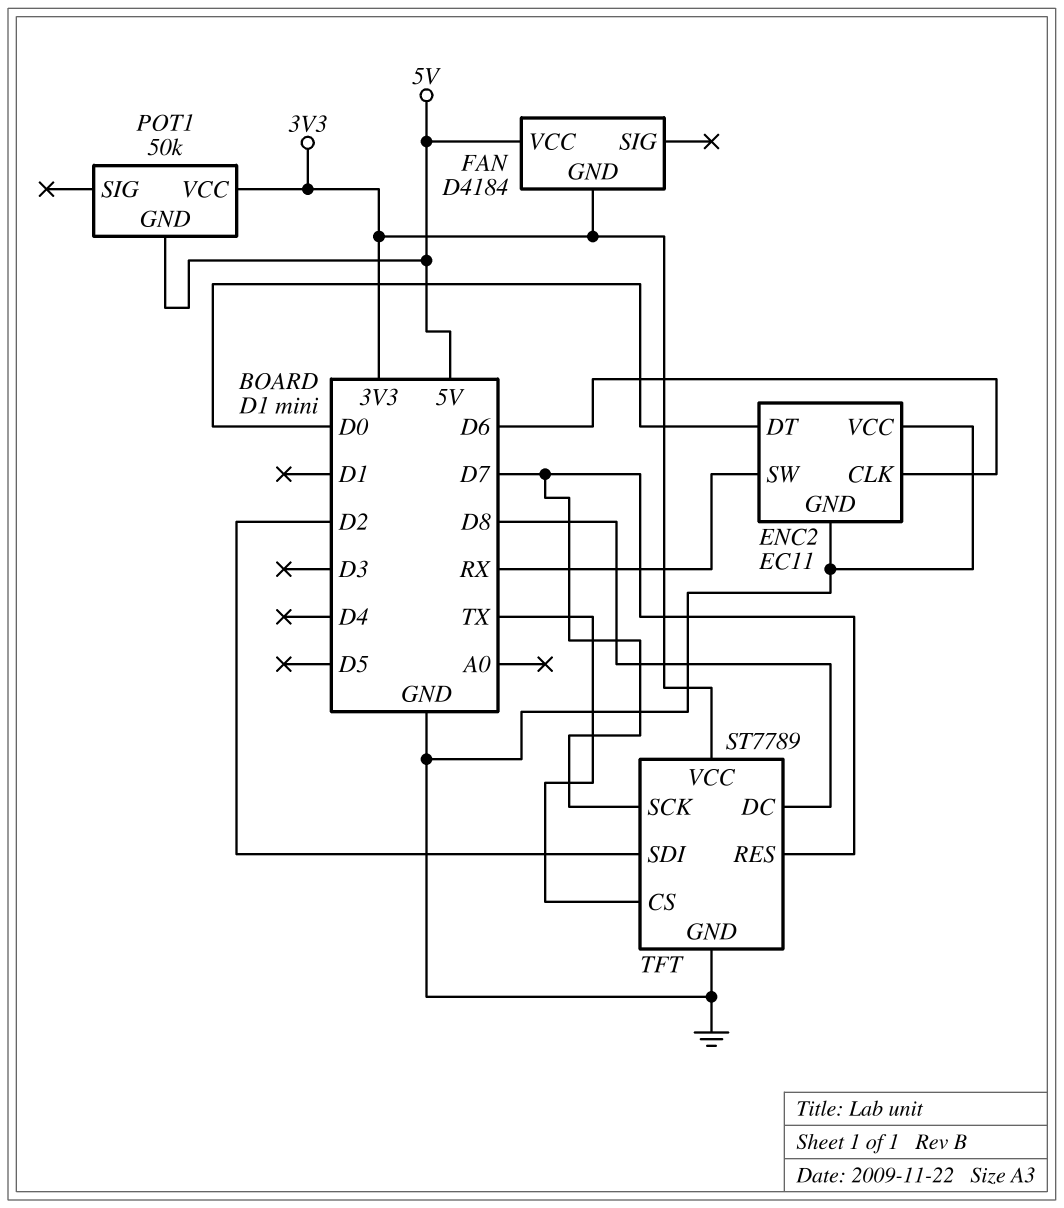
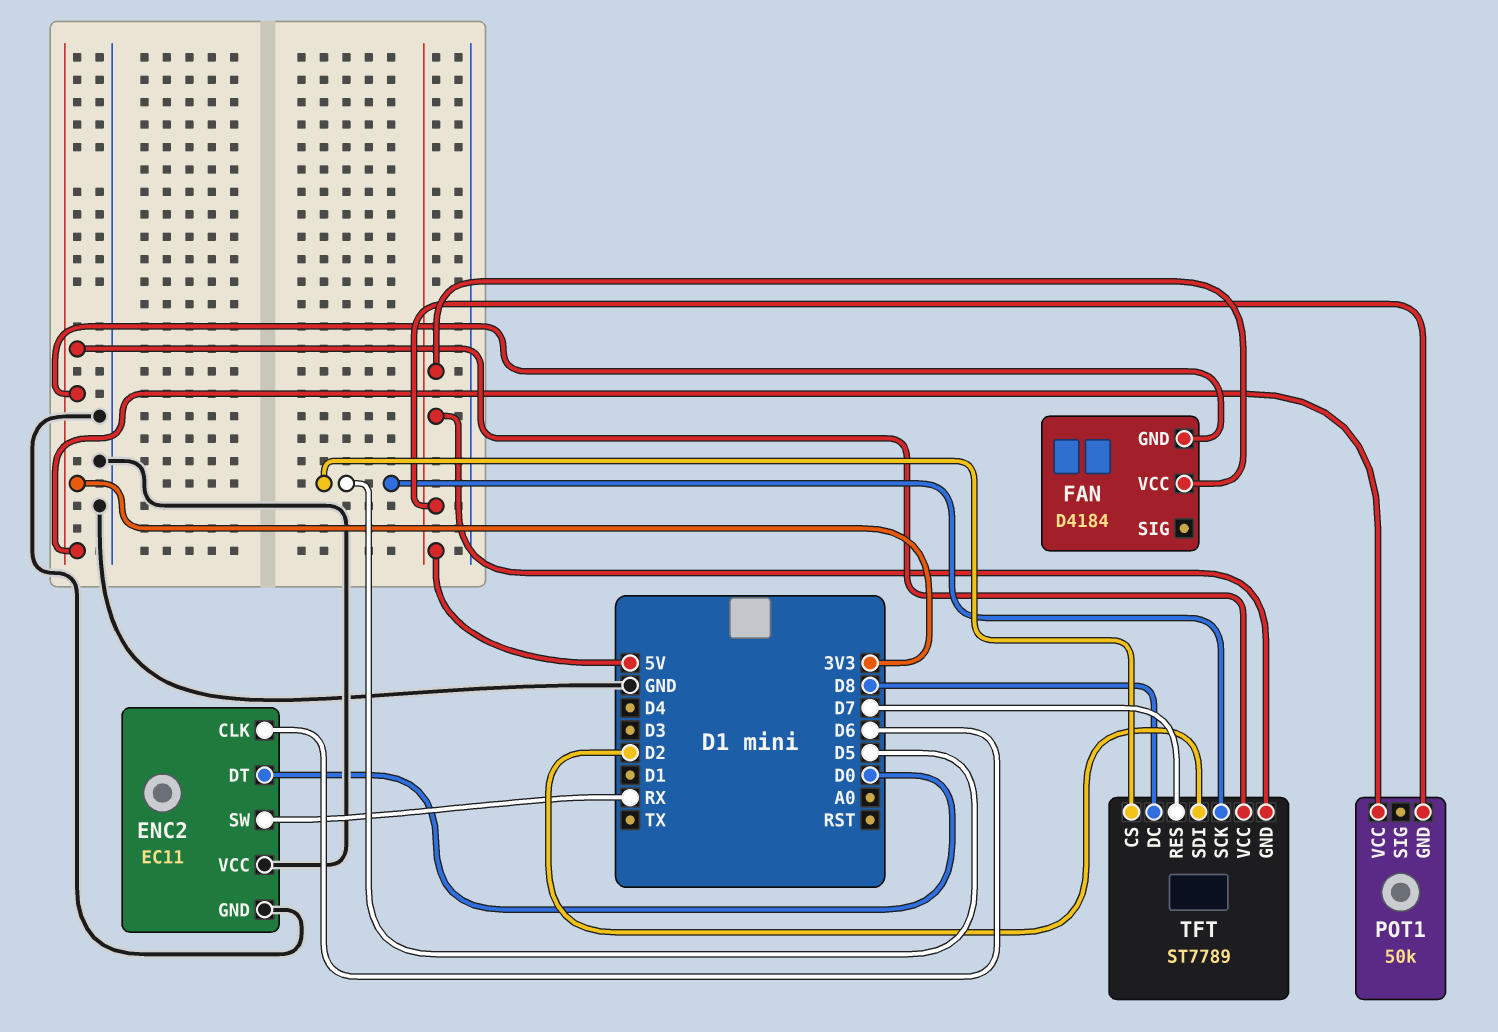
TFT pin CS: TX -> D5
TFT pin GND: GND -> 5V
TFT pin SCK: D7 -> D5

